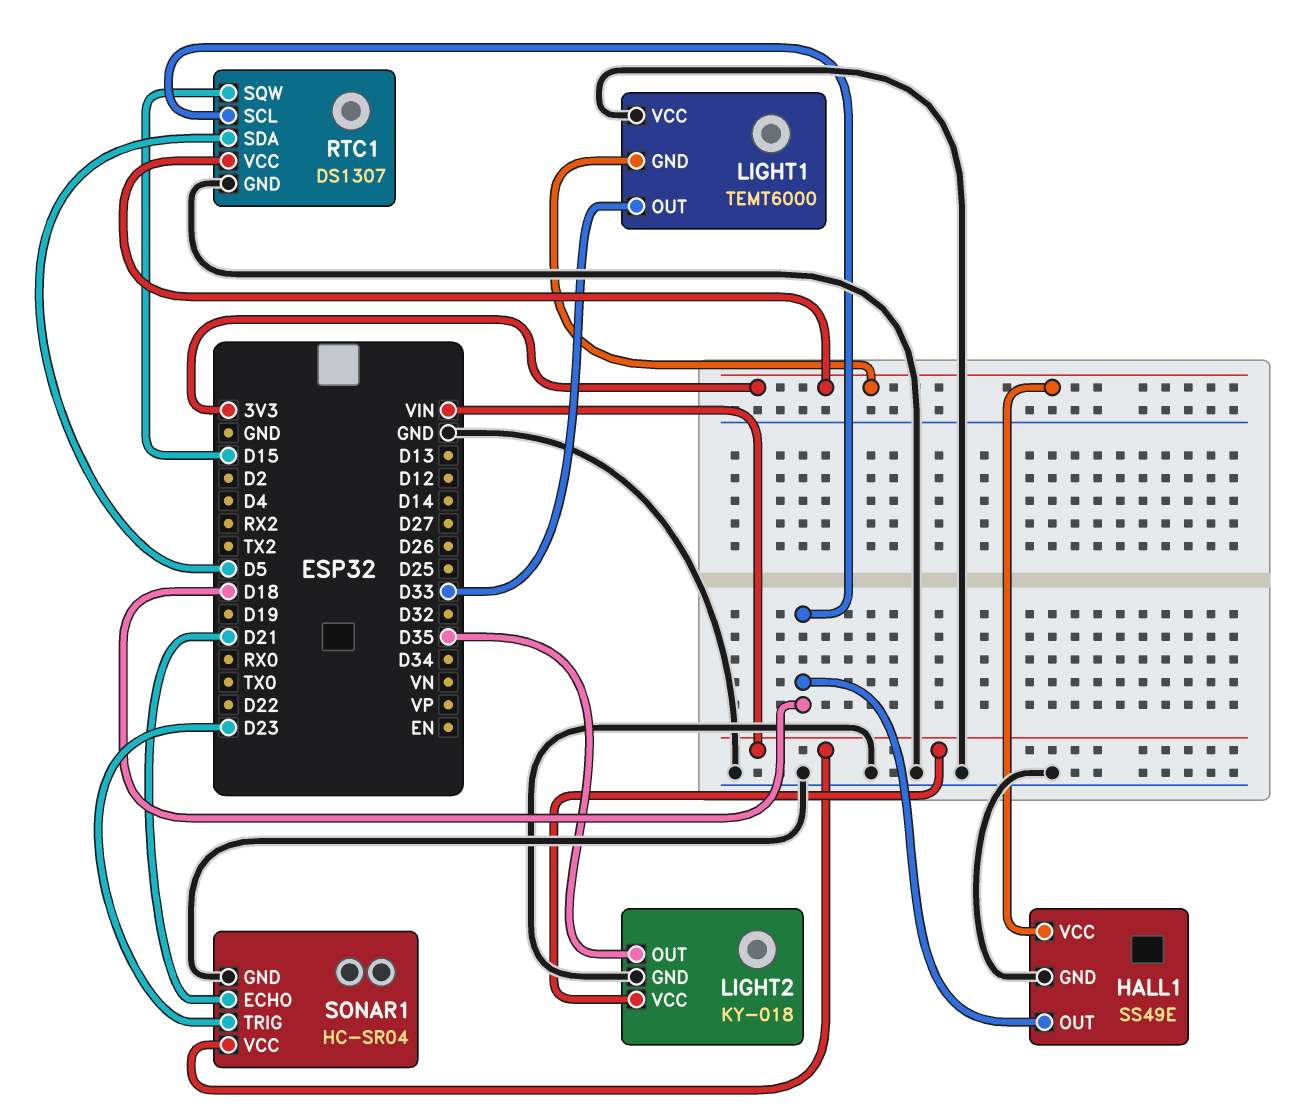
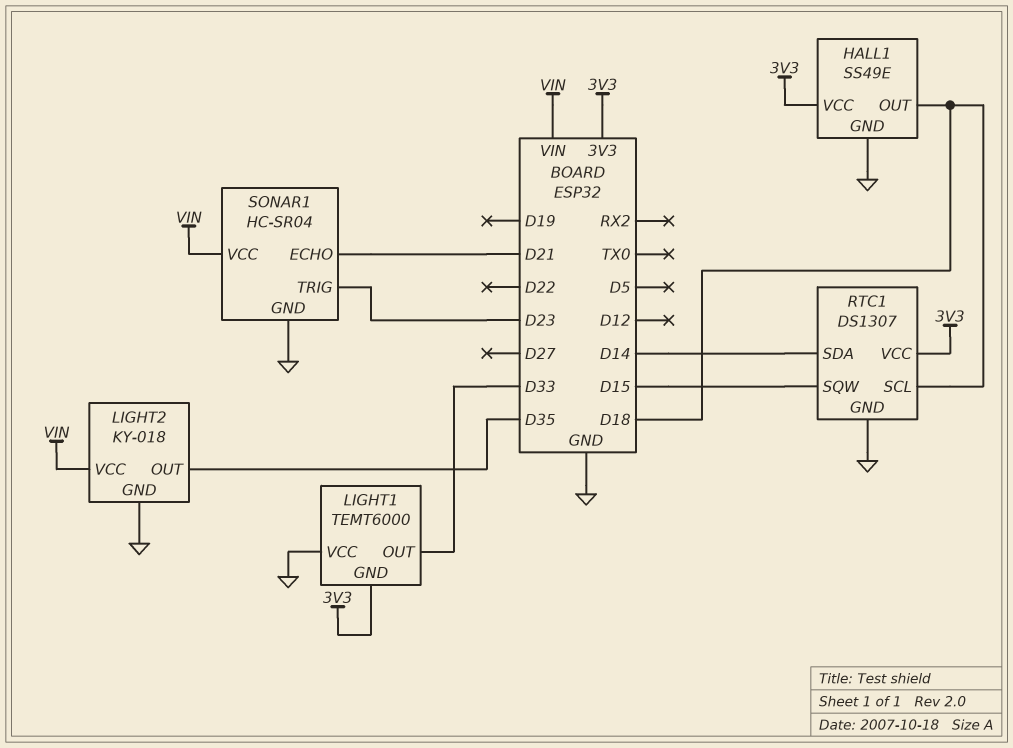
RTC1 pin SDA: D5 -> D14

